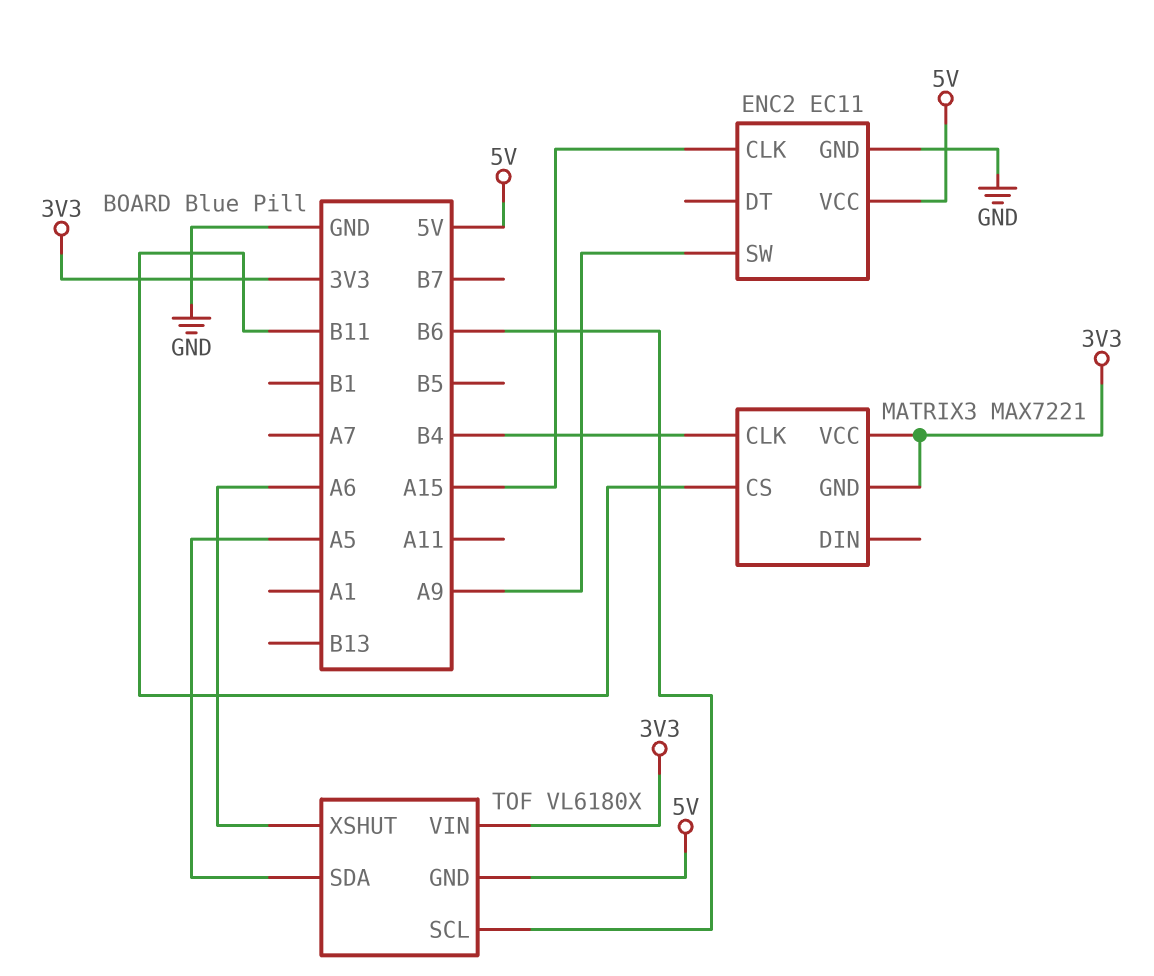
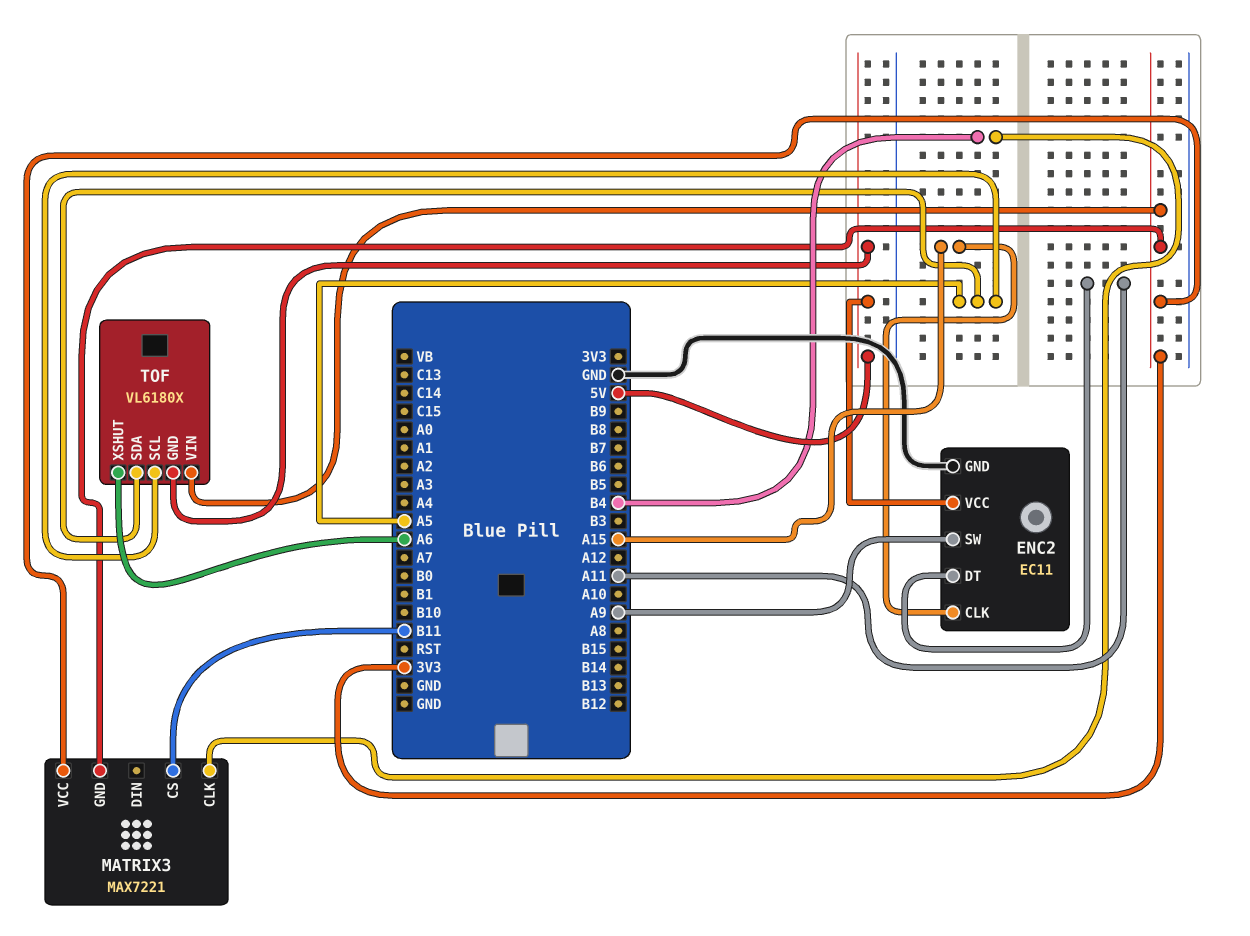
ENC2 pin DT: none -> A11
TOF pin SCL: B6 -> A5

